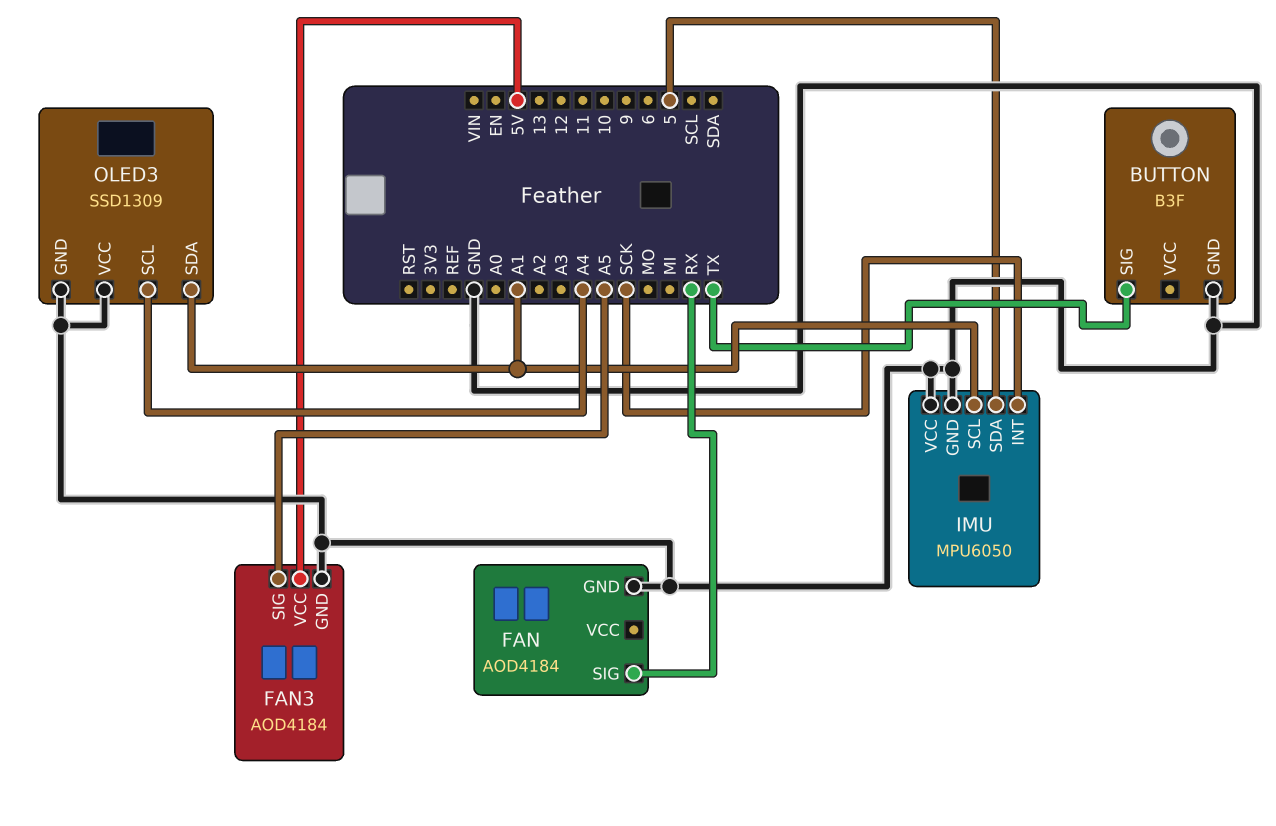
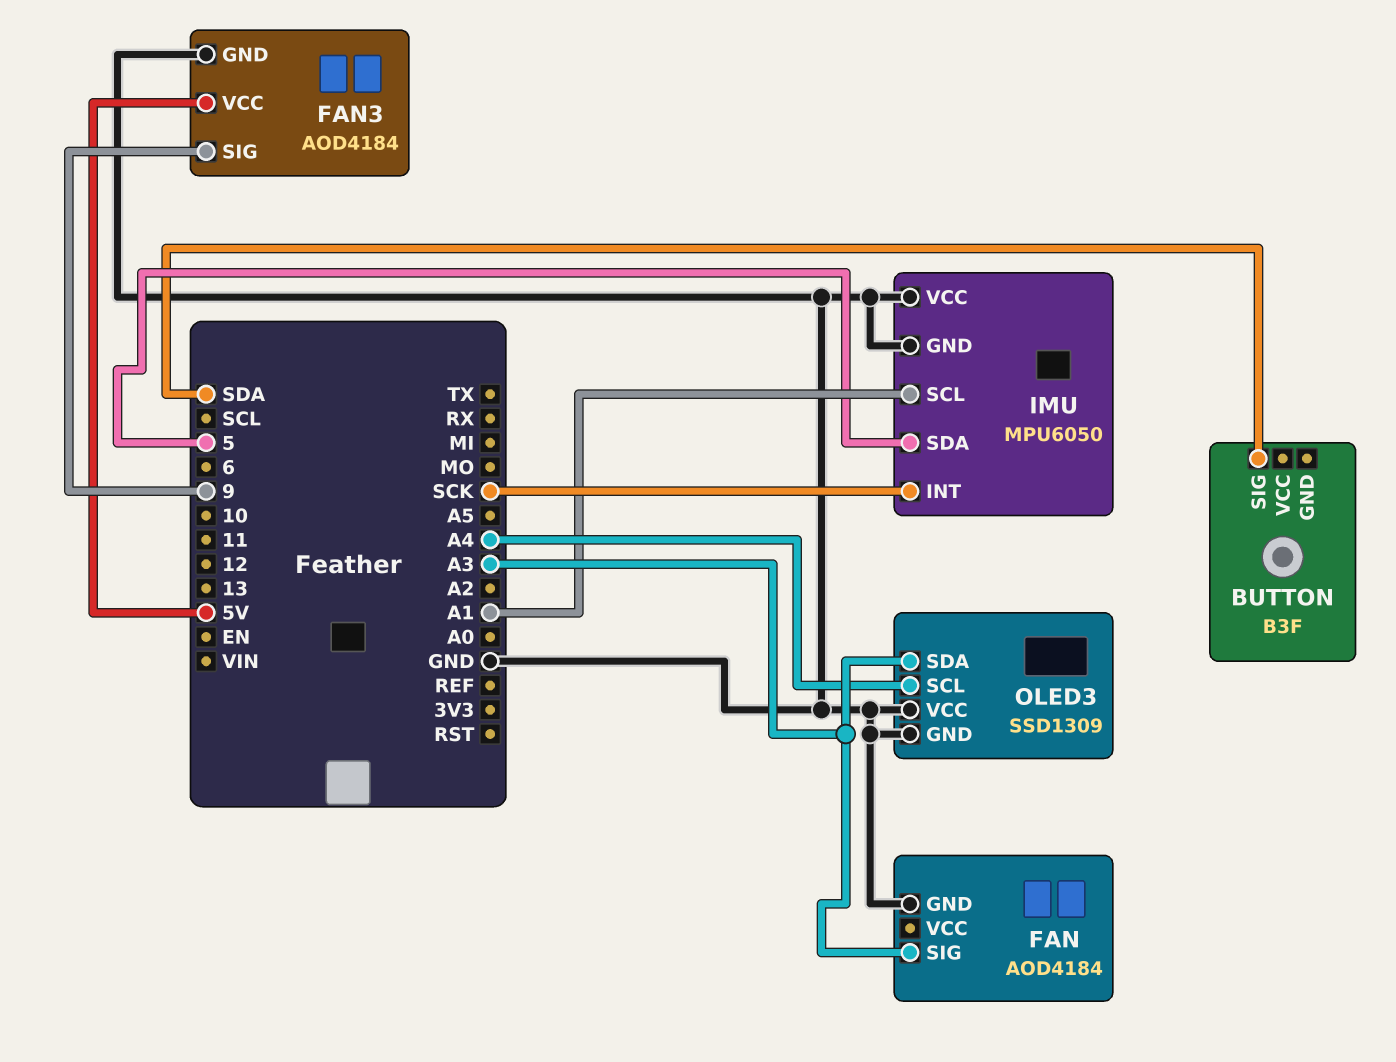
BUTTON pin GND: GND -> none
BUTTON pin SIG: TX -> SDA
FAN pin SIG: RX -> A3
FAN3 pin SIG: A5 -> 9
OLED3 pin SDA: A1 -> A3

